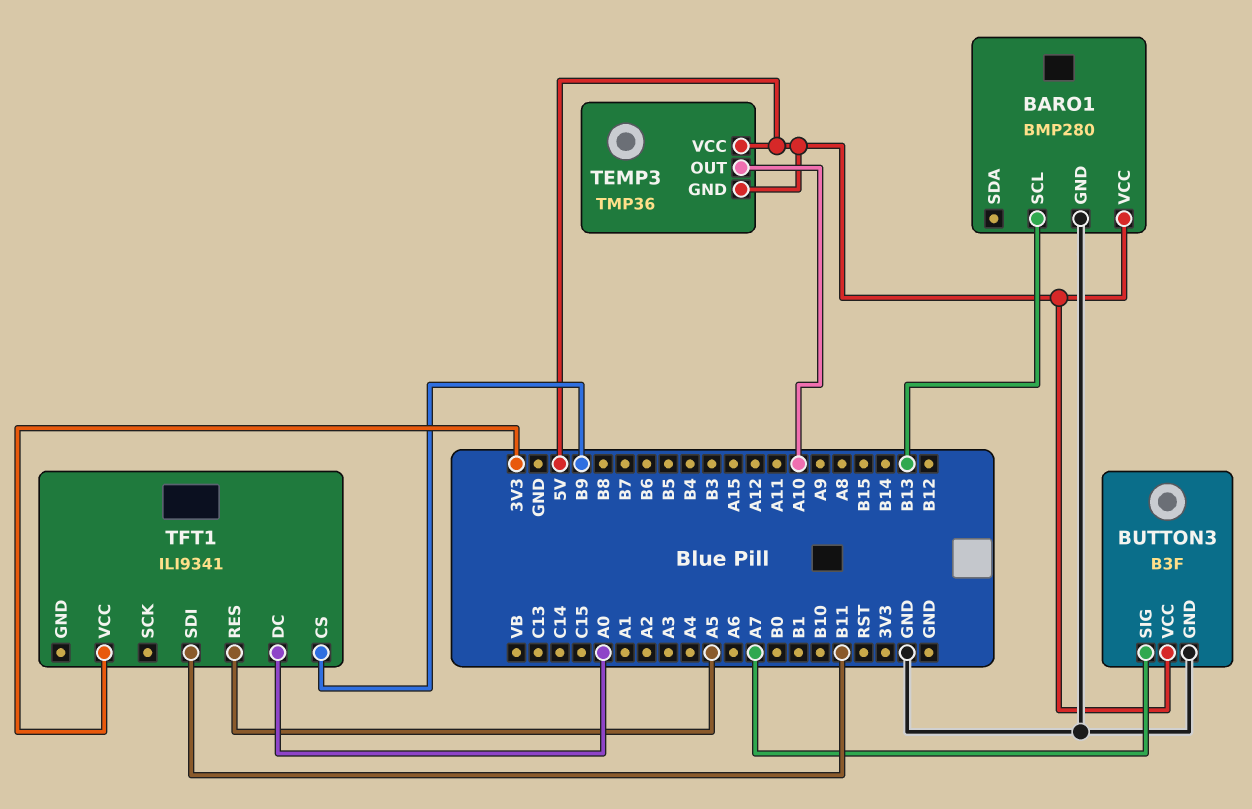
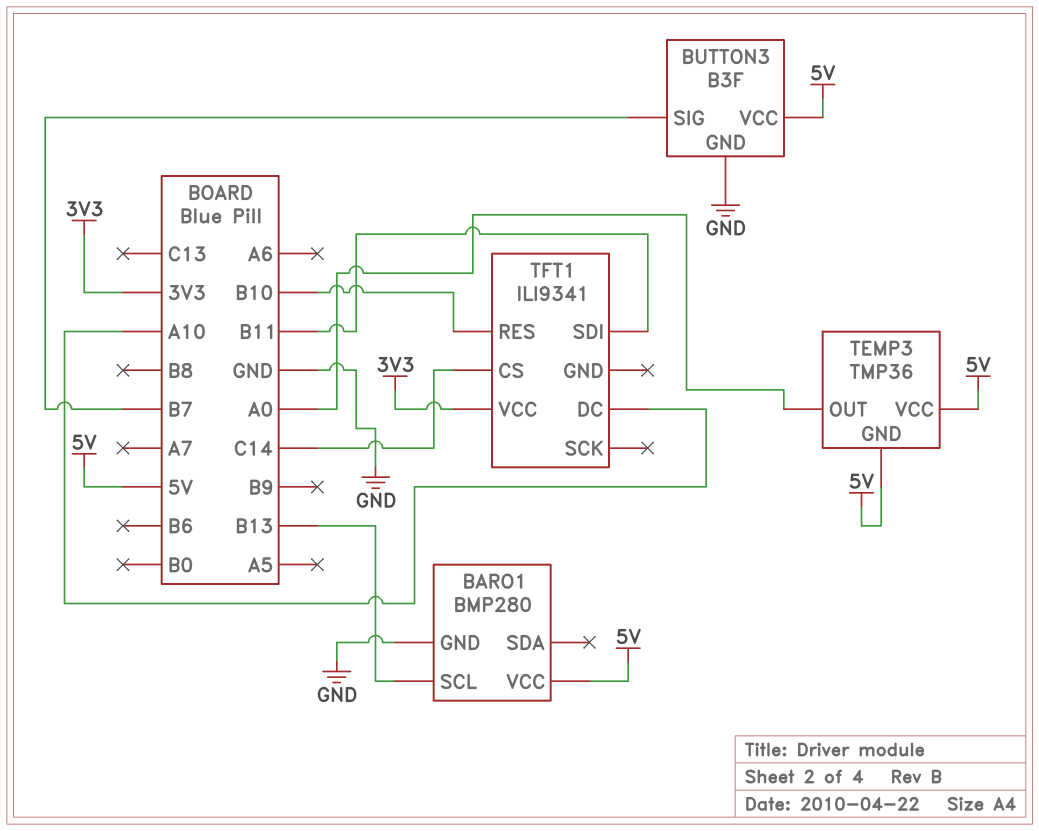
BUTTON3 pin SIG: A7 -> B7
TEMP3 pin OUT: A10 -> A0
TFT1 pin CS: B9 -> C14
TFT1 pin DC: A0 -> A10
TFT1 pin RES: A5 -> B10

